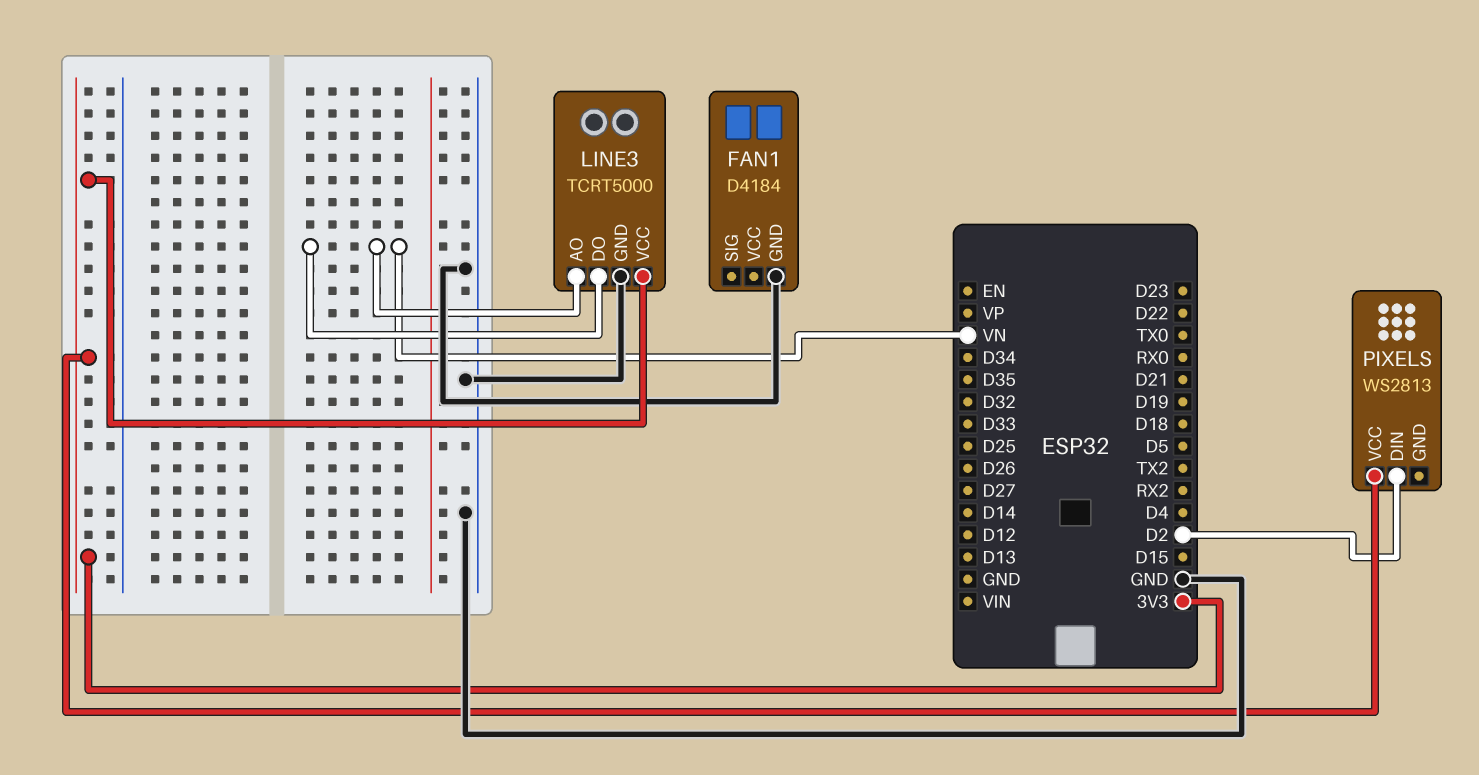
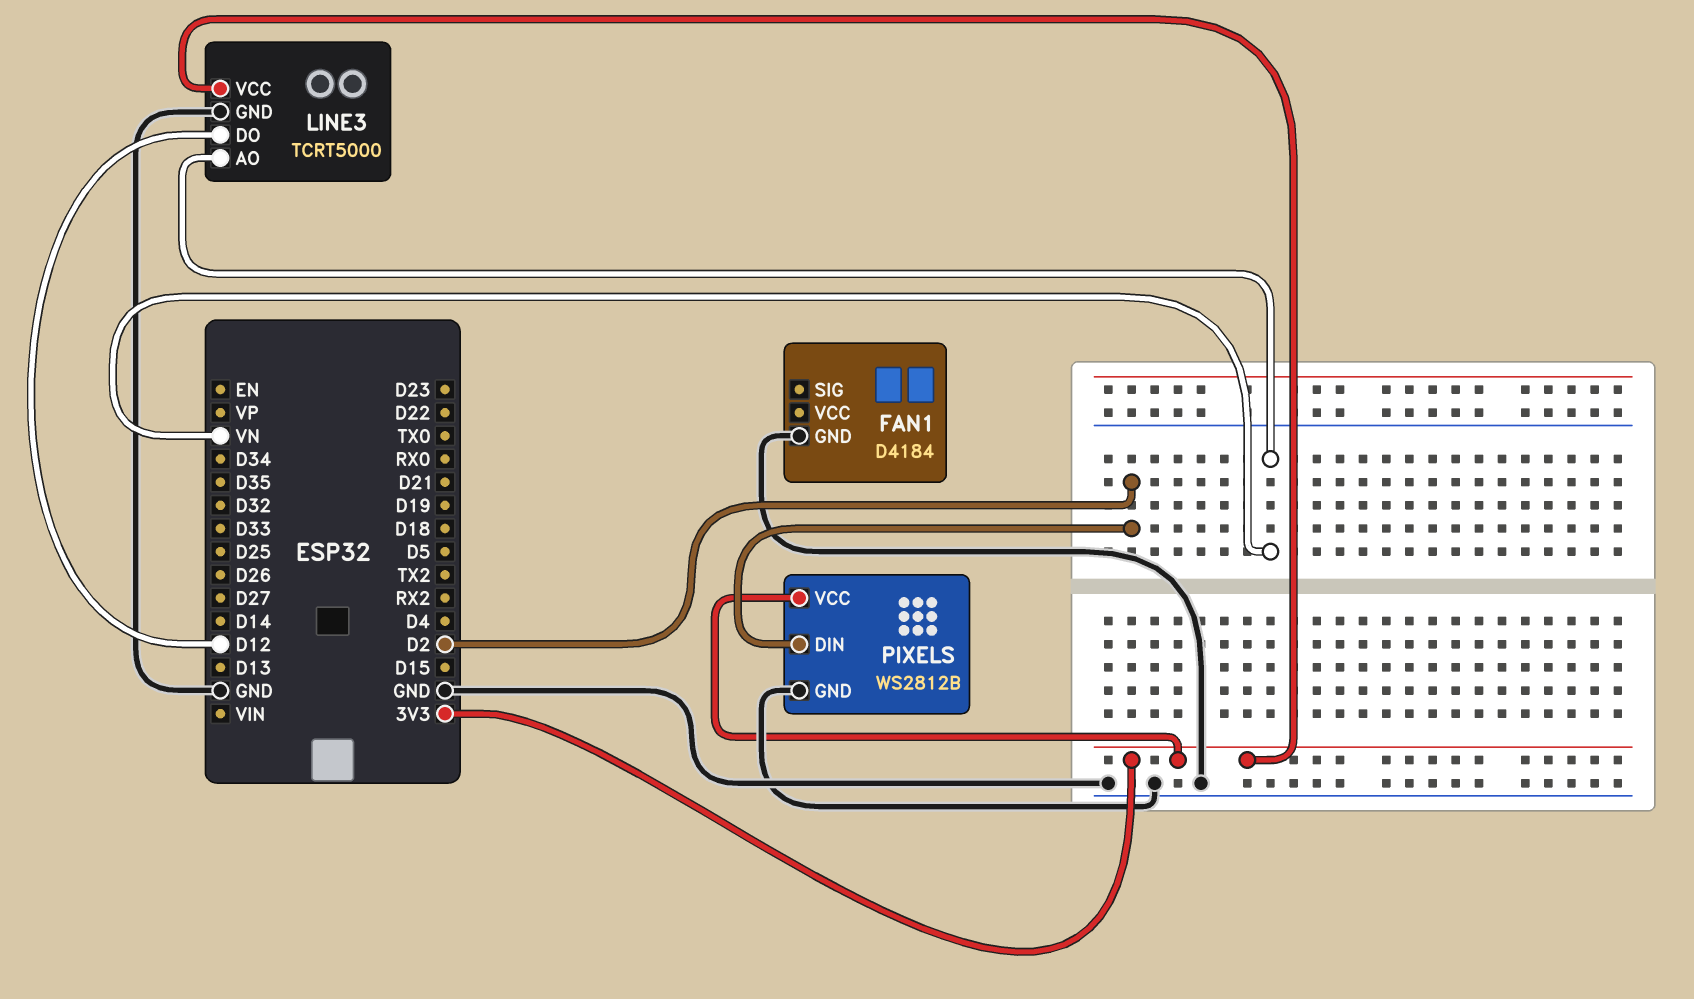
LINE3 pin DO: VN -> D12
PIXELS: WS2813 -> WS2812B
PIXELS pin GND: none -> GND

